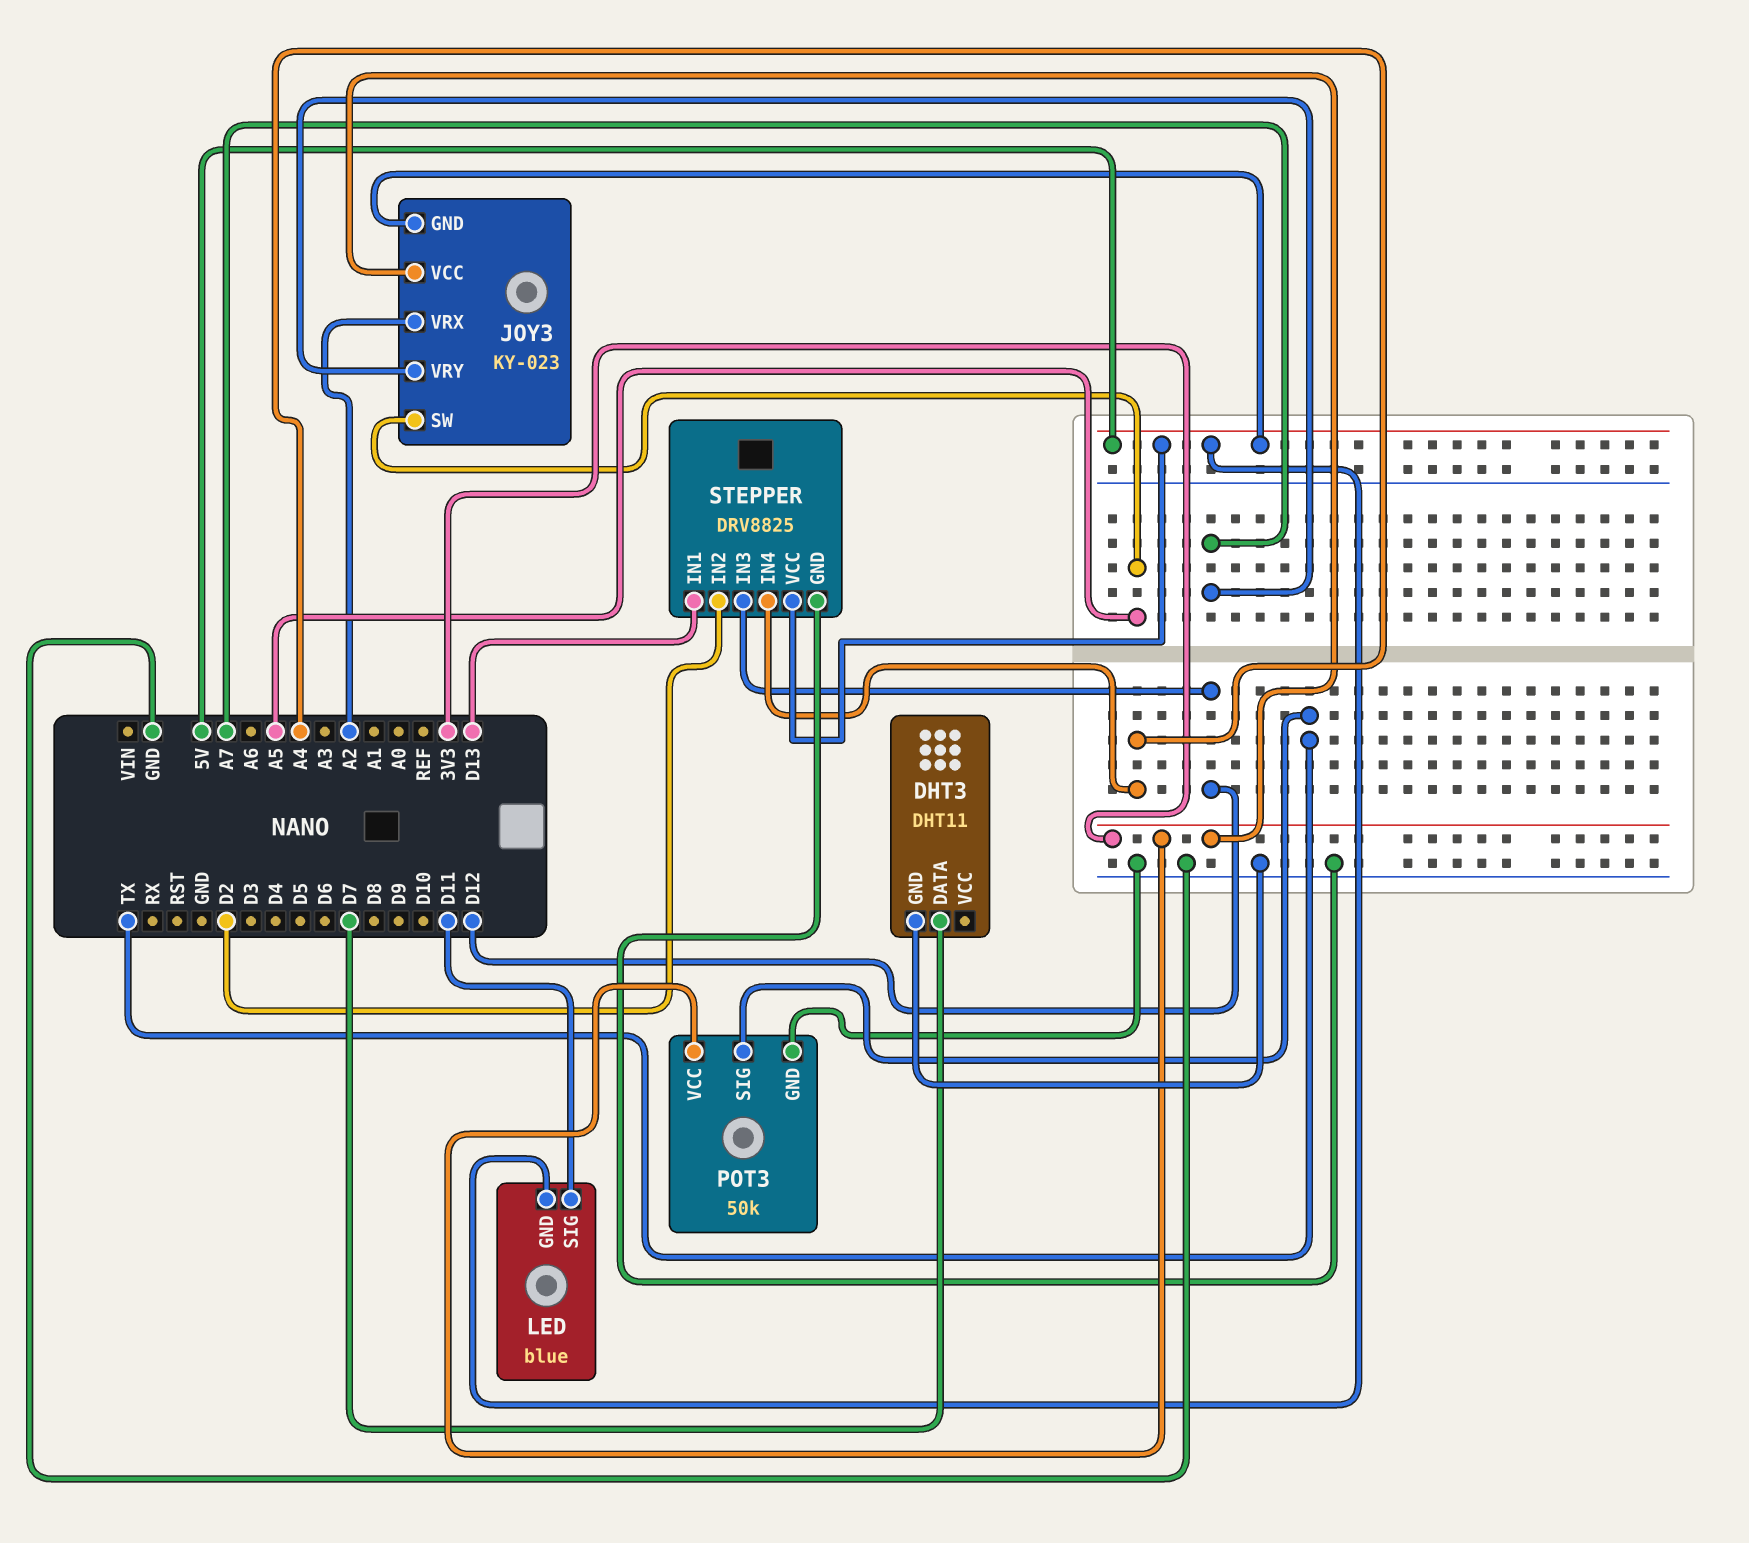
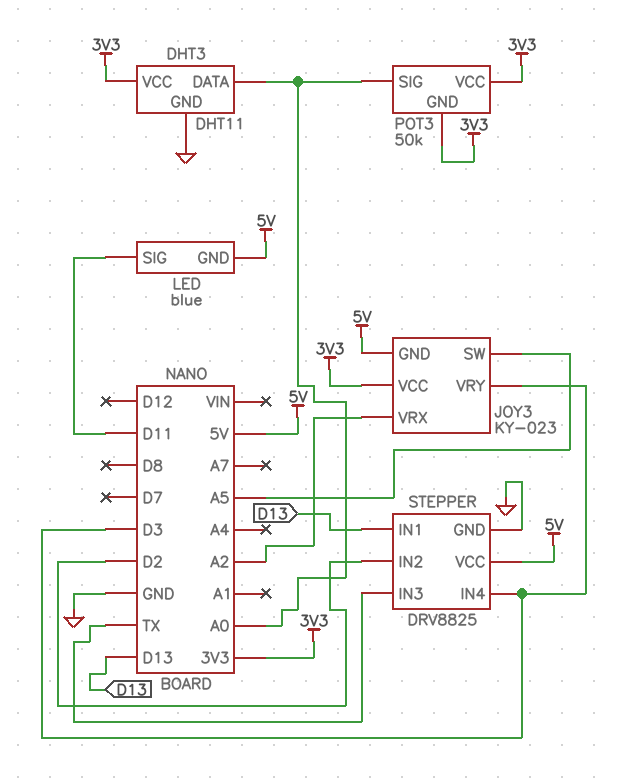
DHT3 pin DATA: D7 -> A0
DHT3 pin VCC: none -> 3V3
JOY3 pin VRY: A7 -> D3
POT3 pin GND: GND -> 3V3
POT3 pin SIG: TX -> A0
STEPPER pin IN3: D12 -> TX
STEPPER pin IN4: A4 -> D3

